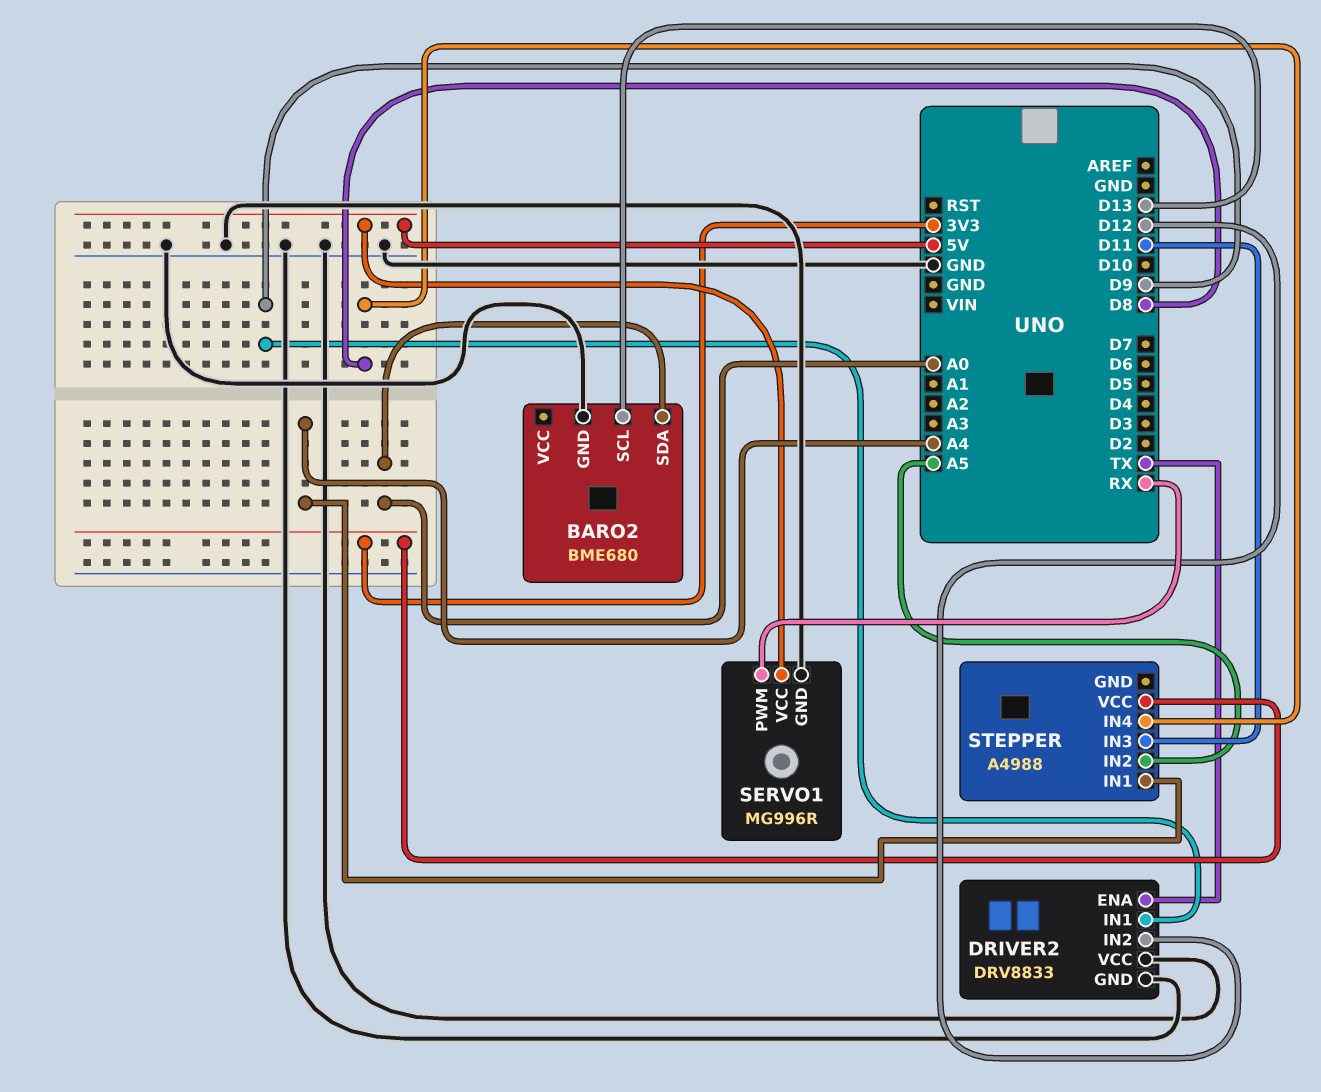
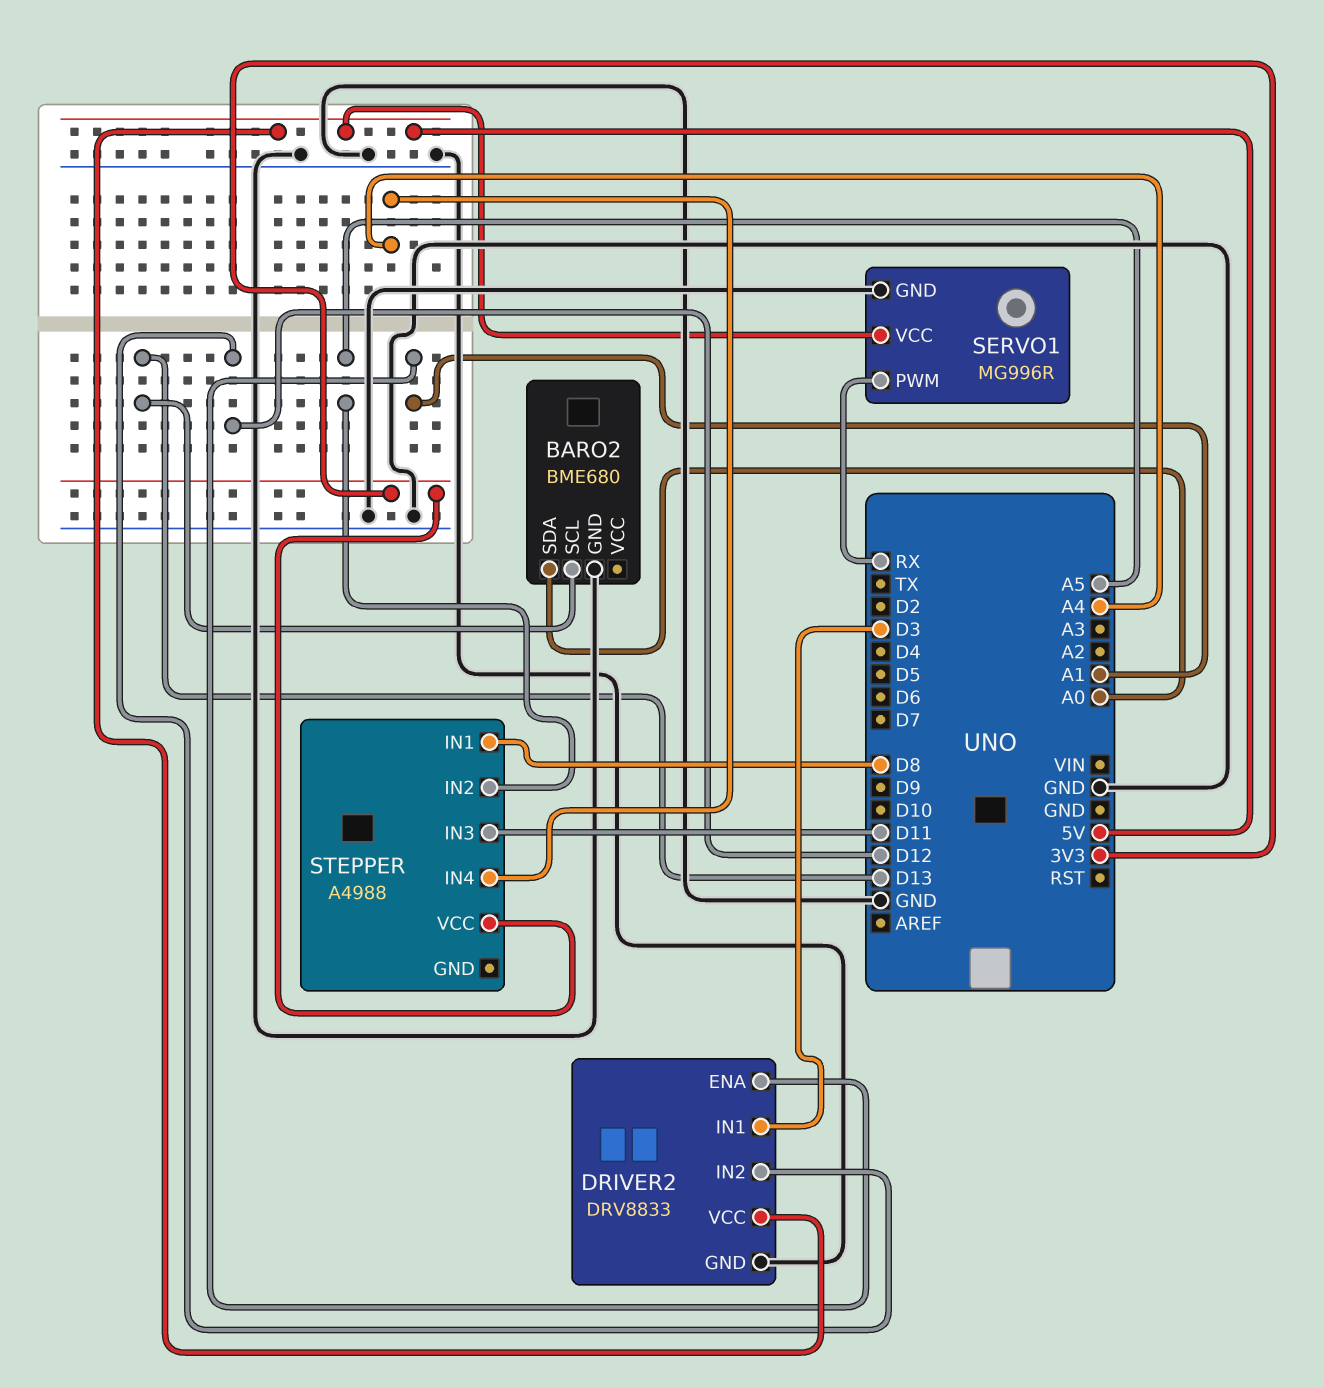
DRIVER2 pin ENA: TX -> A1
DRIVER2 pin IN1: D9 -> D3
DRIVER2 pin VCC: GND -> 5V
STEPPER pin IN1: A4 -> D8
STEPPER pin IN4: D8 -> A4

